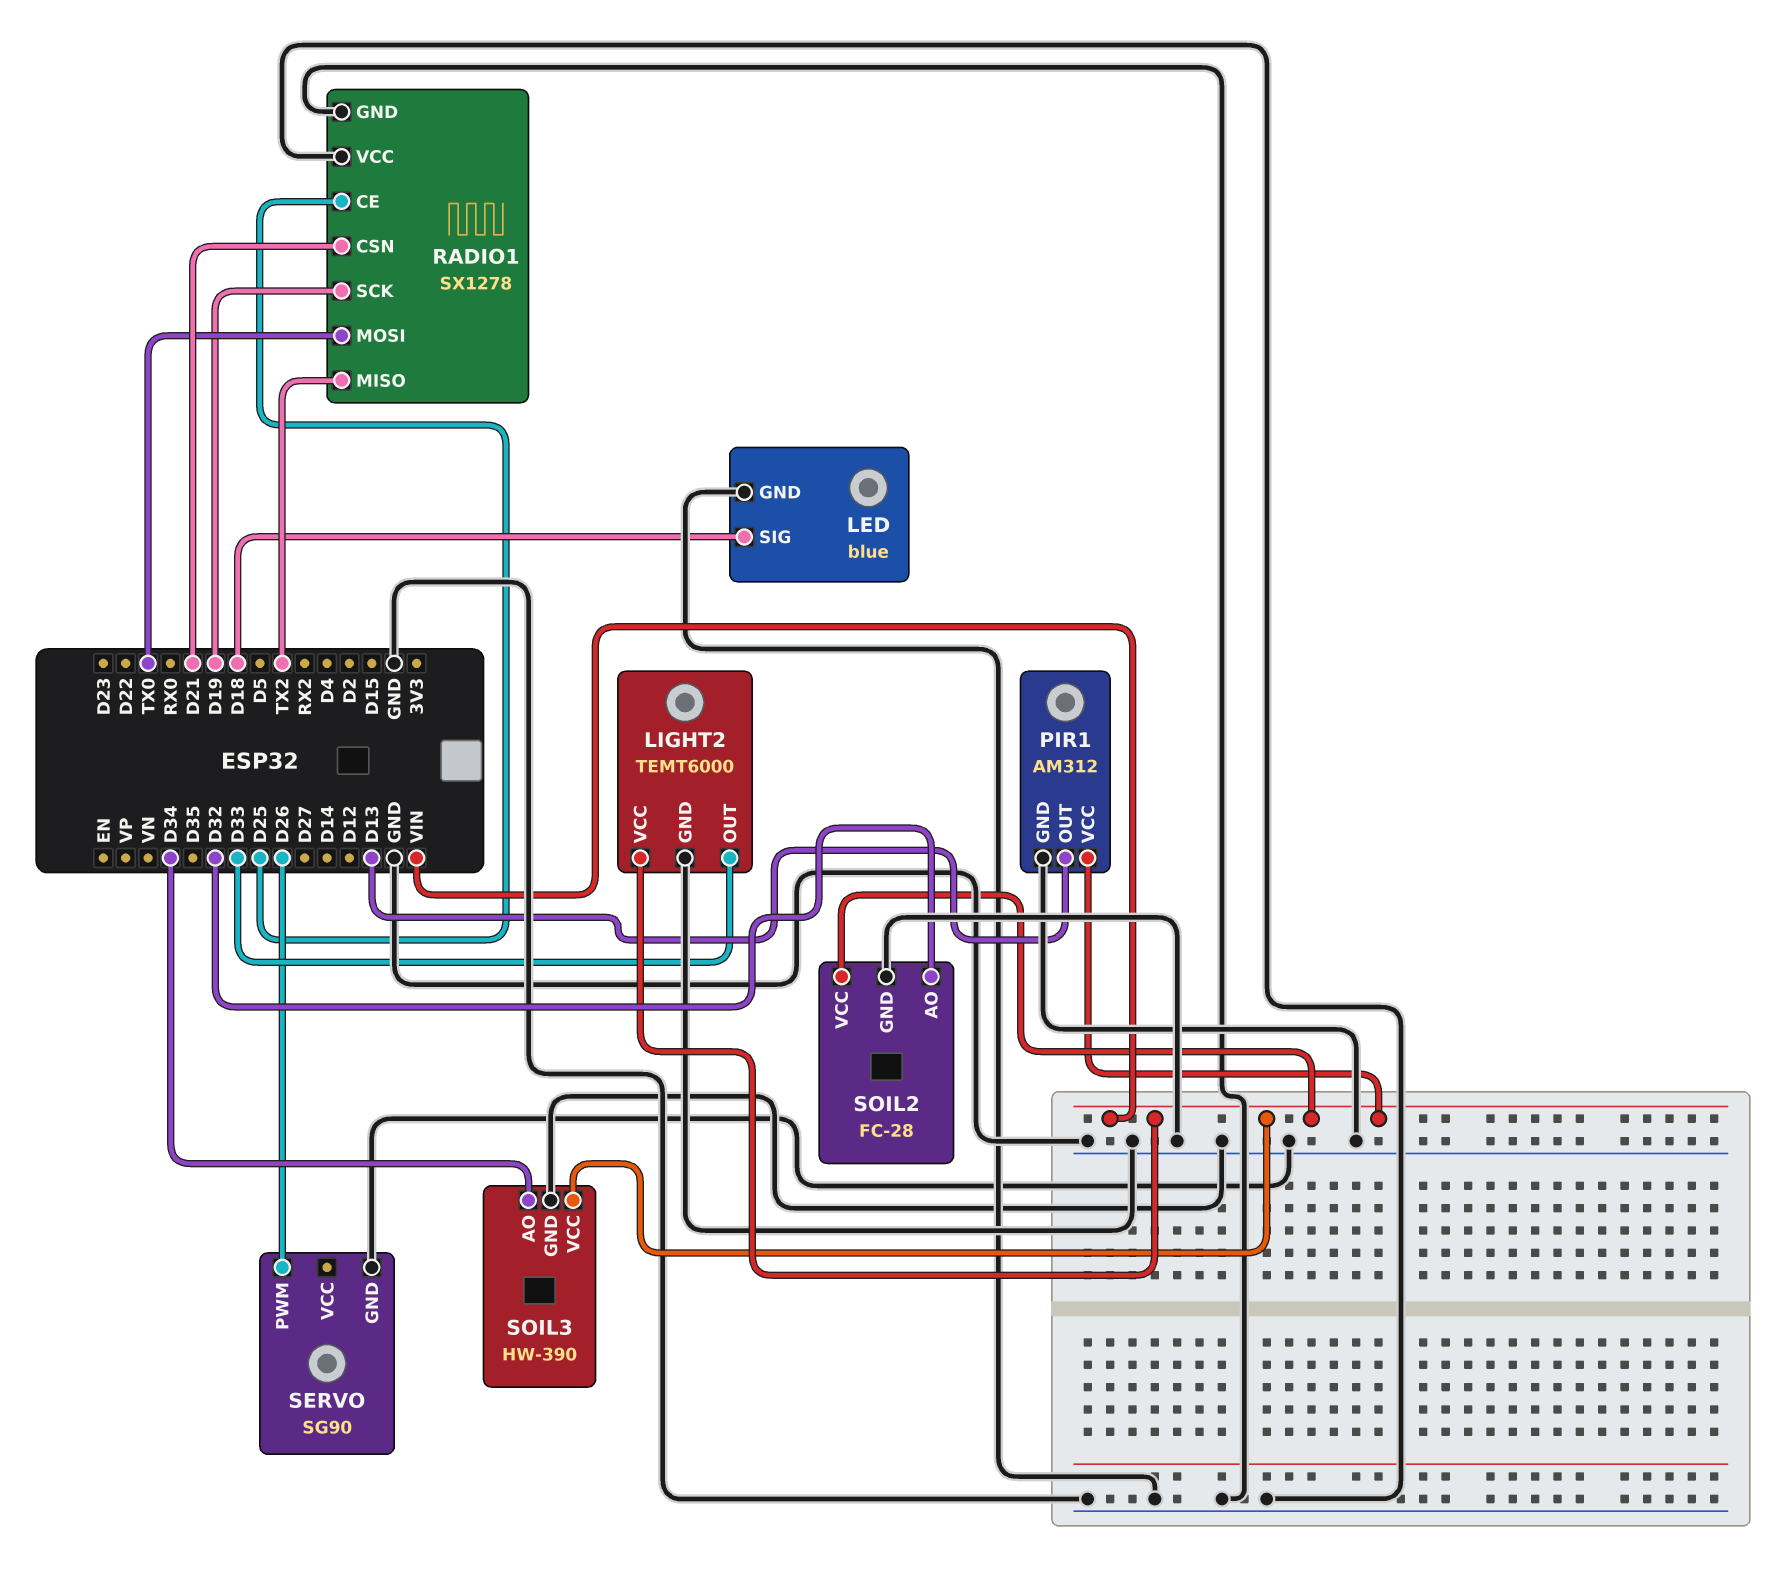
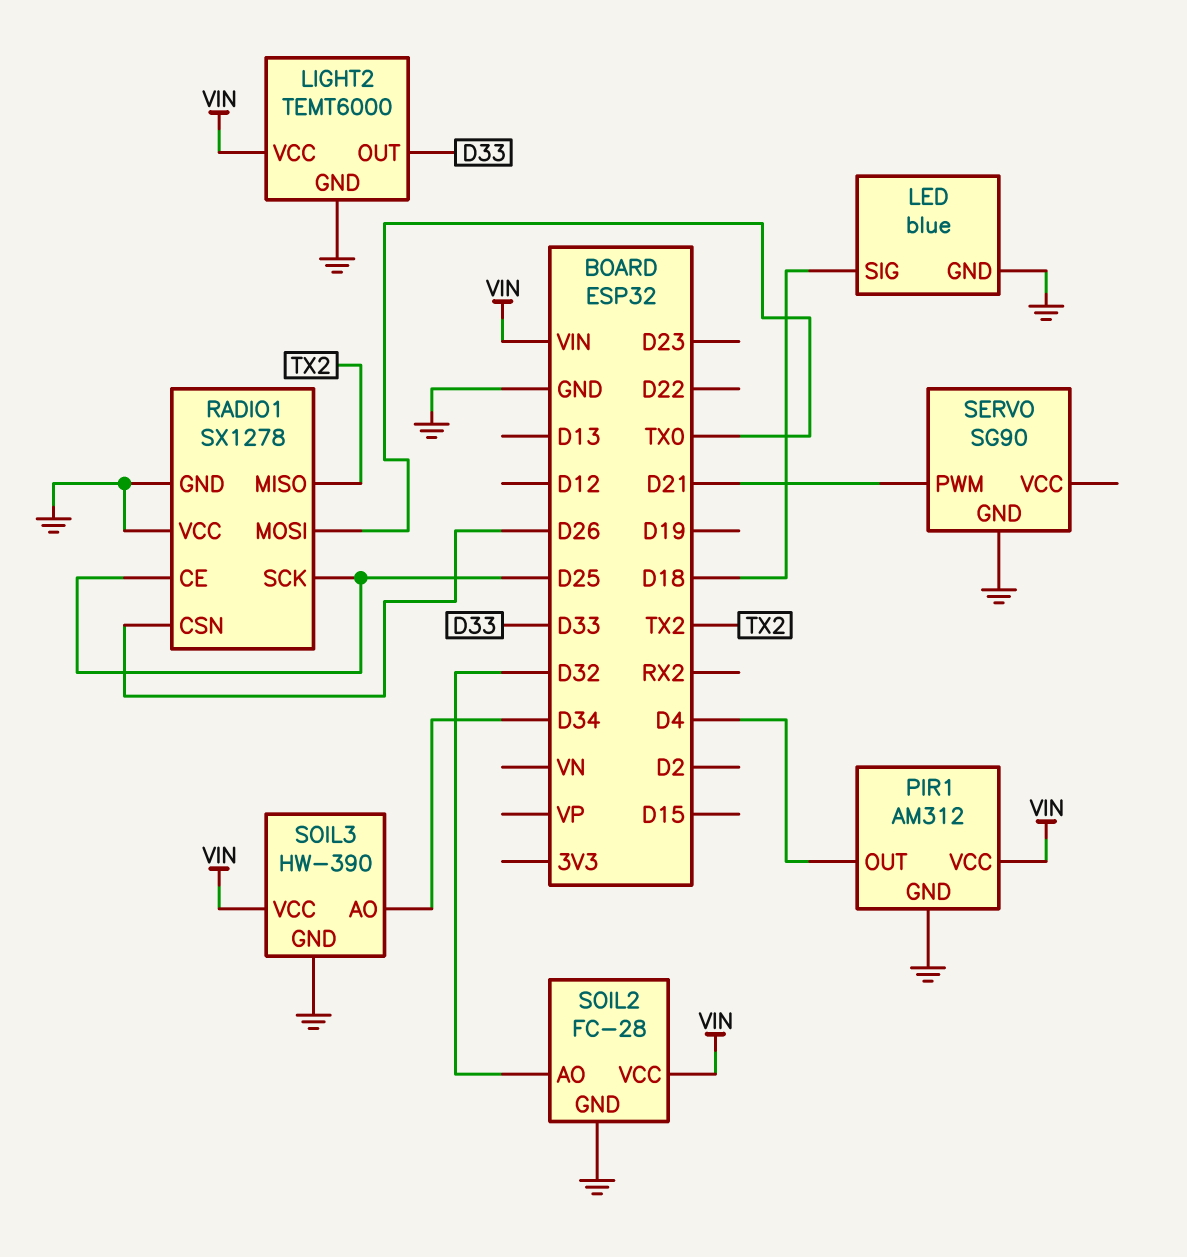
PIR1 pin OUT: D13 -> D4
RADIO1 pin CSN: D21 -> D26
RADIO1 pin SCK: D19 -> D25
SERVO pin PWM: D26 -> D21

